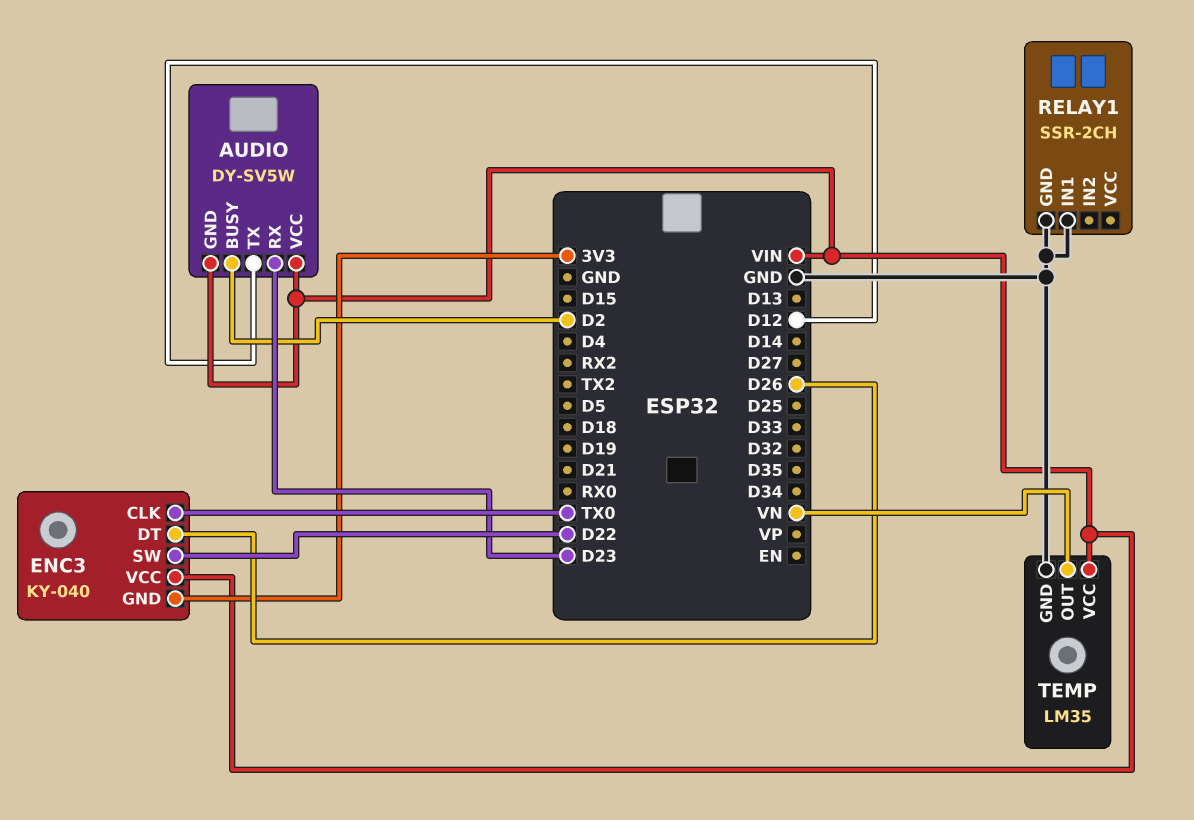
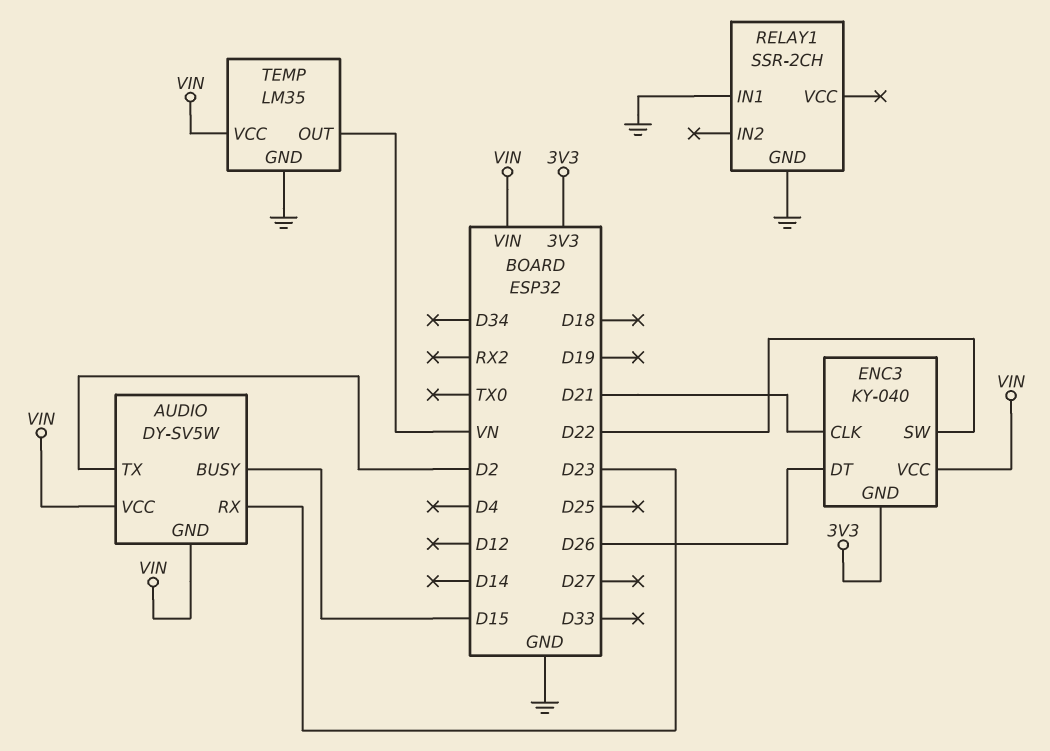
AUDIO pin BUSY: D2 -> D15
AUDIO pin TX: D12 -> D2
ENC3 pin CLK: TX0 -> D21

